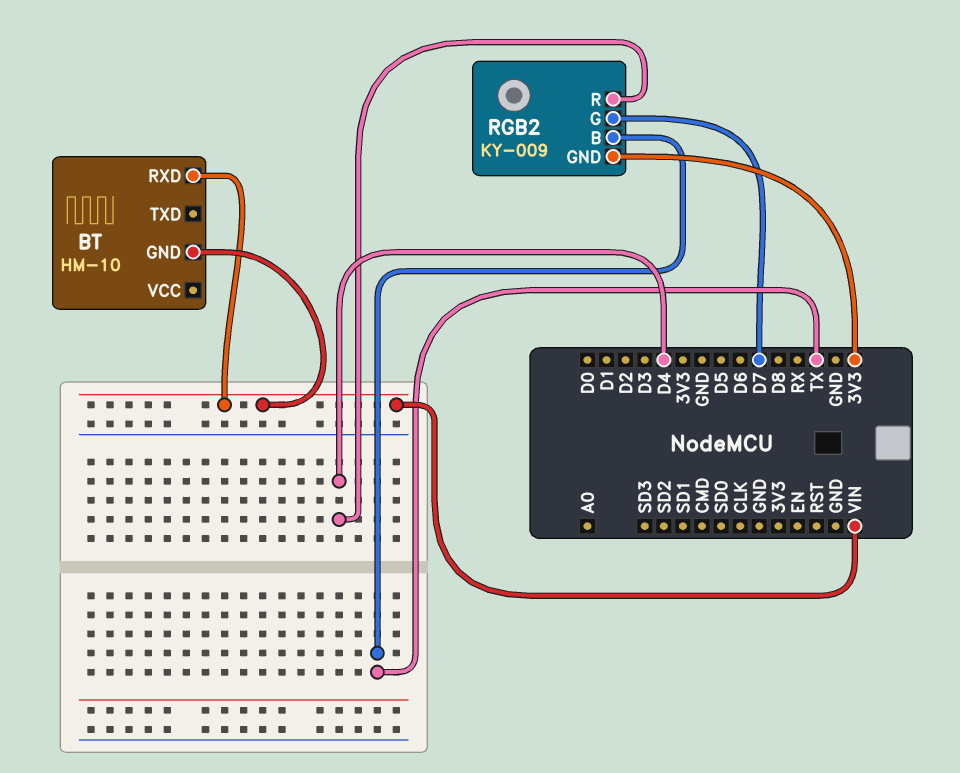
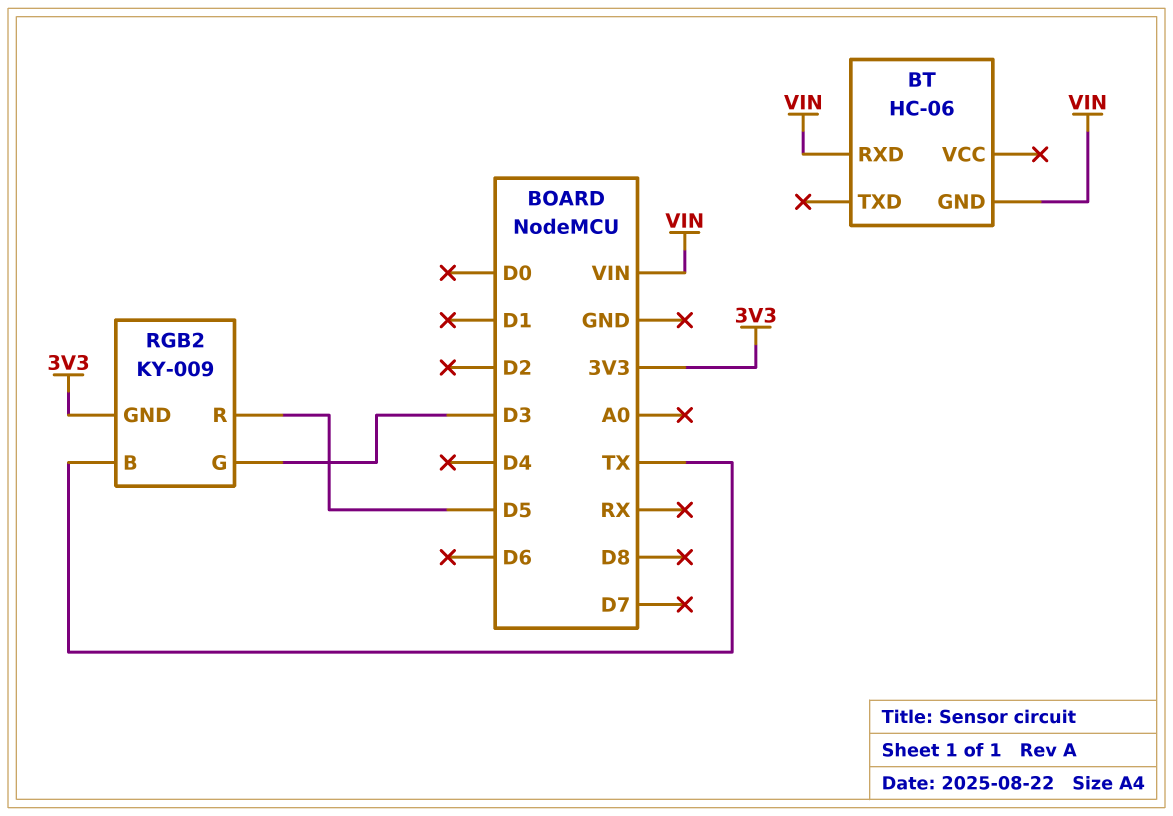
BT: HM-10 -> HC-06
RGB2 pin G: D7 -> D3
RGB2 pin R: D4 -> D5

